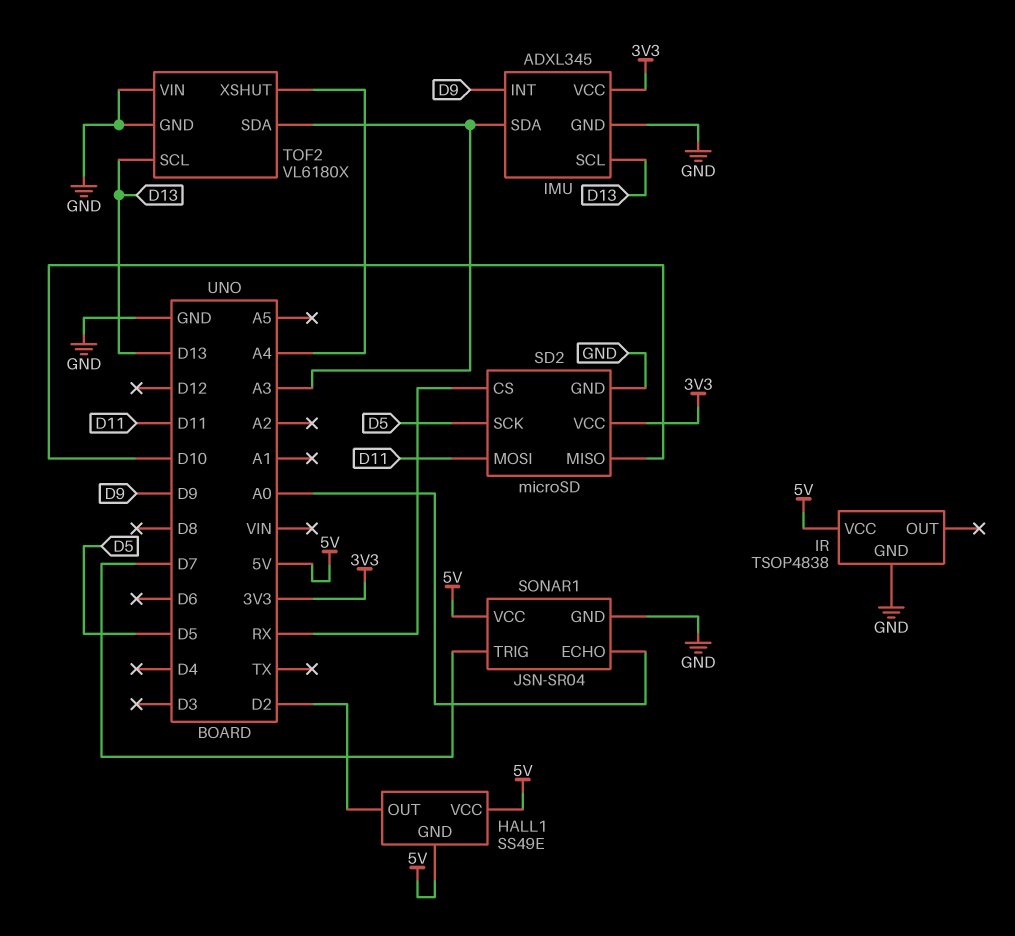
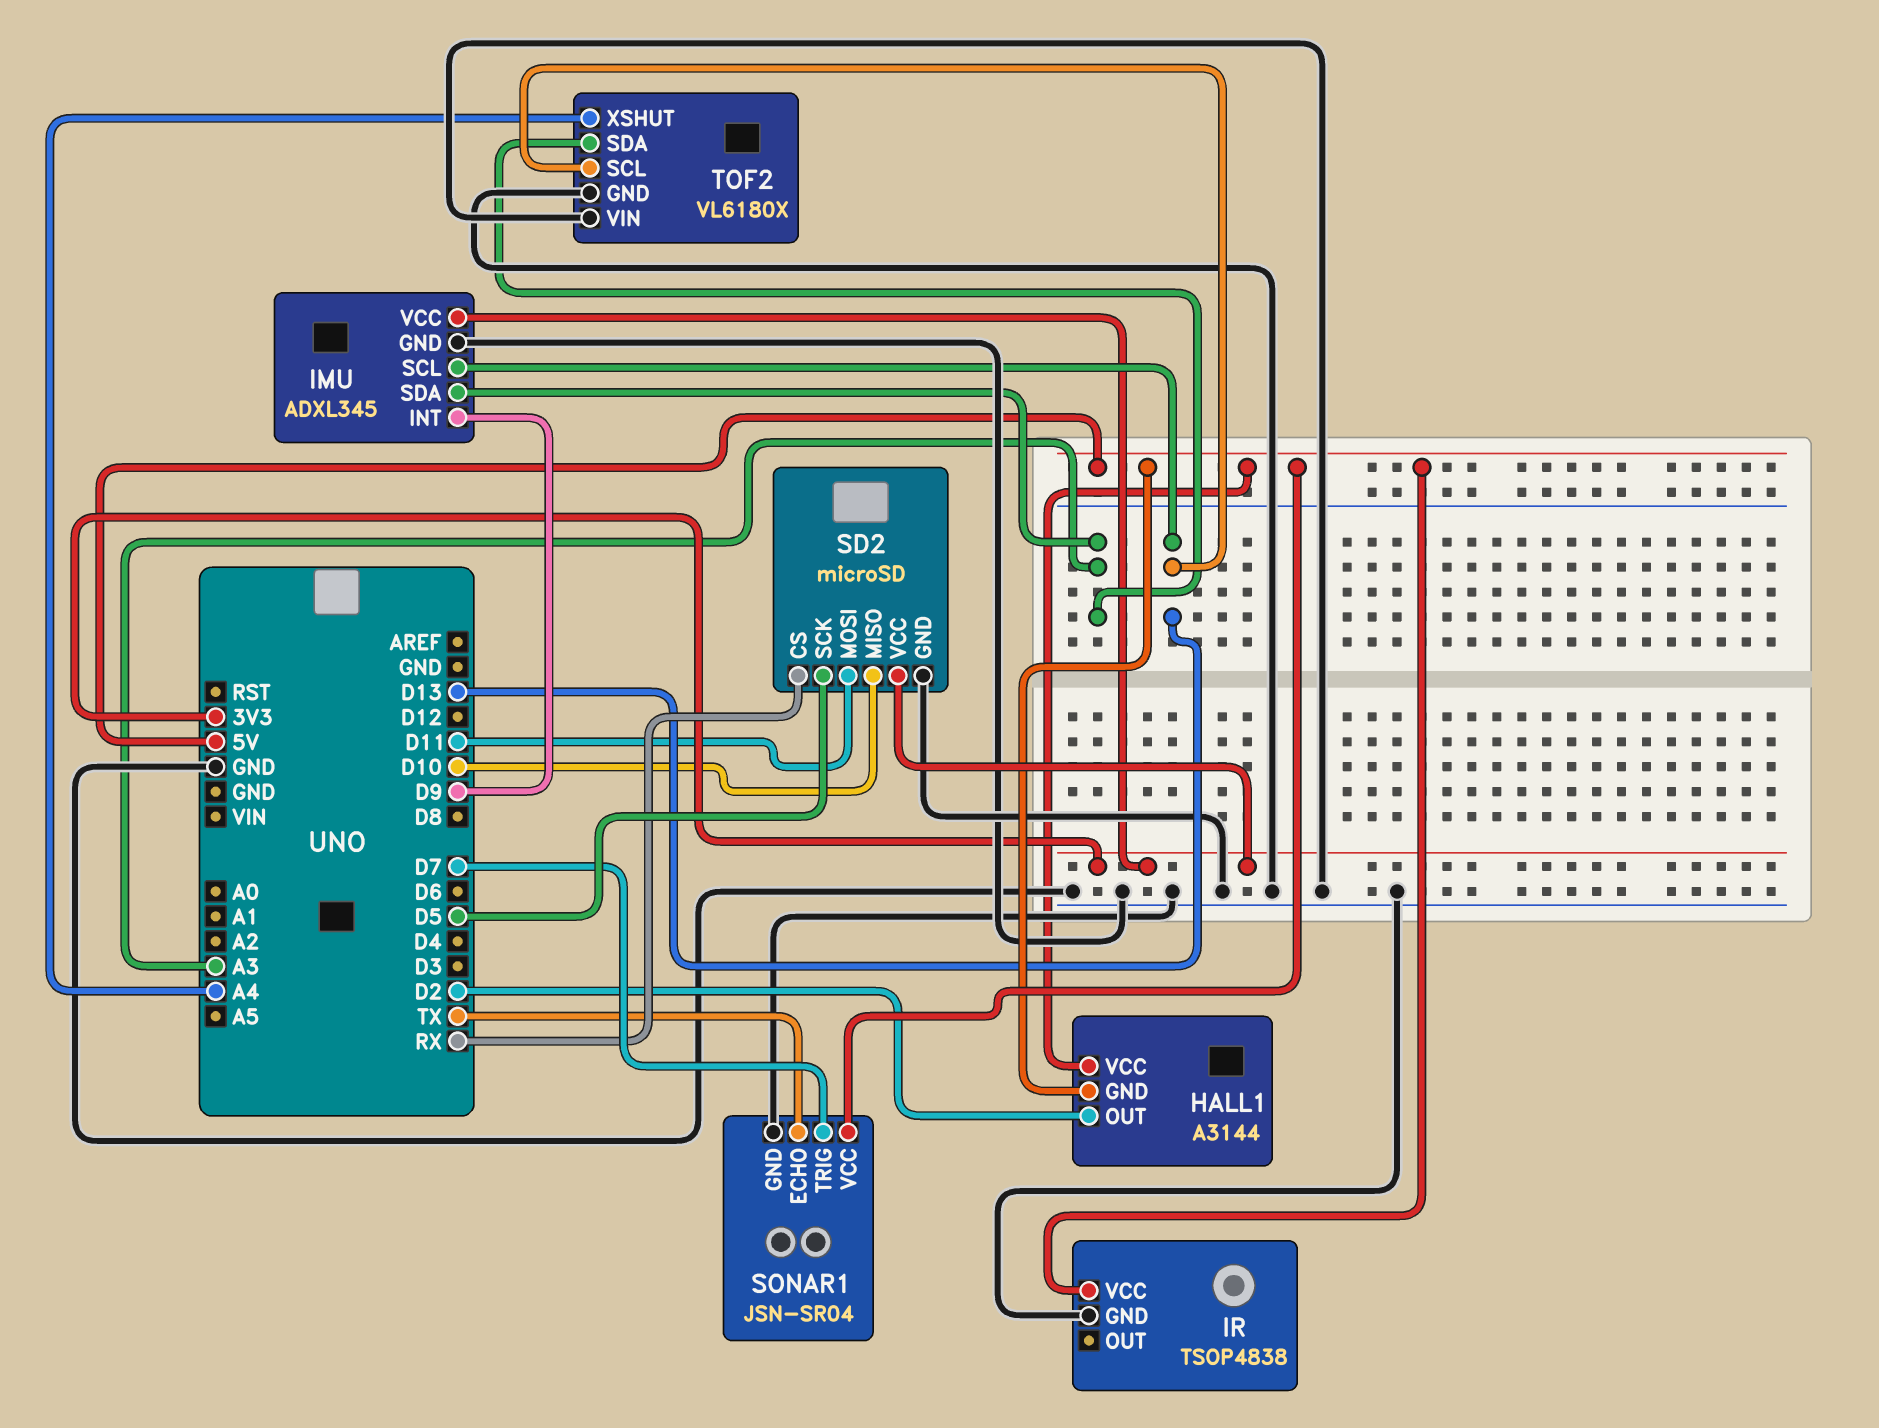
HALL1: SS49E -> A3144
SONAR1 pin ECHO: A0 -> TX

